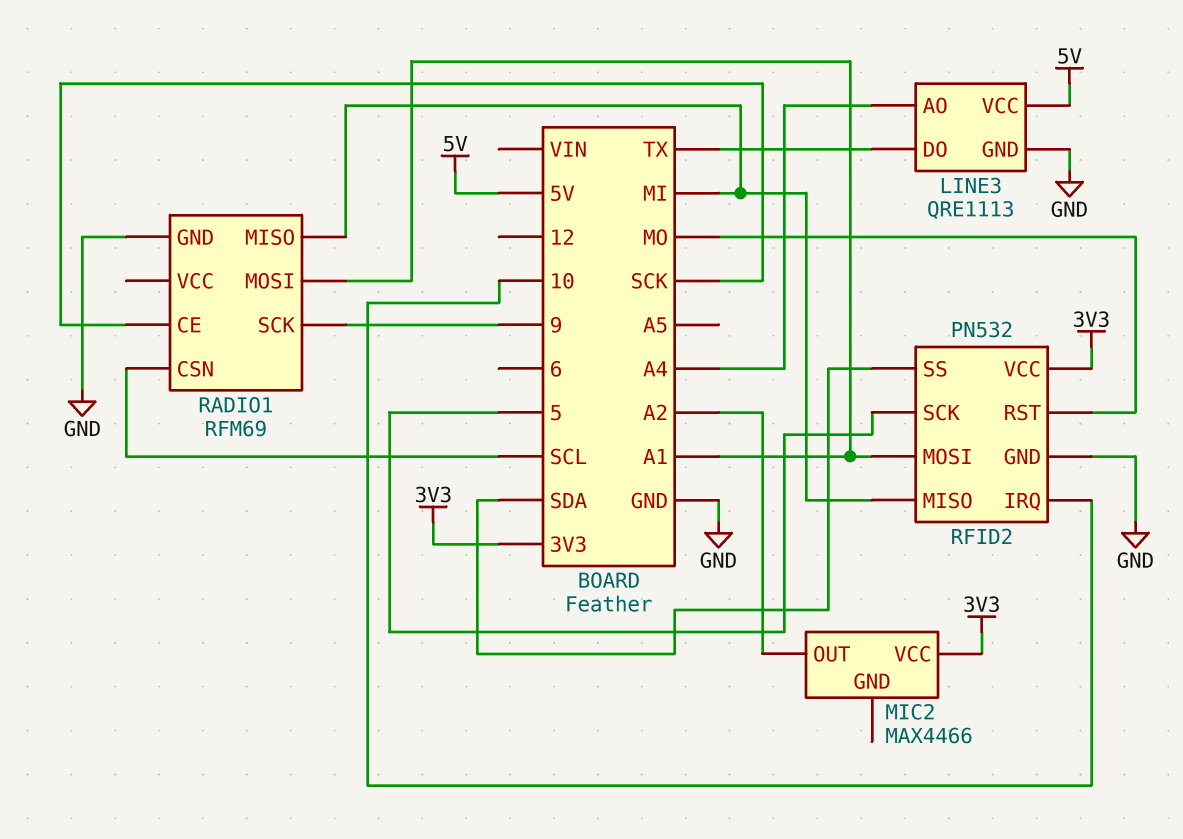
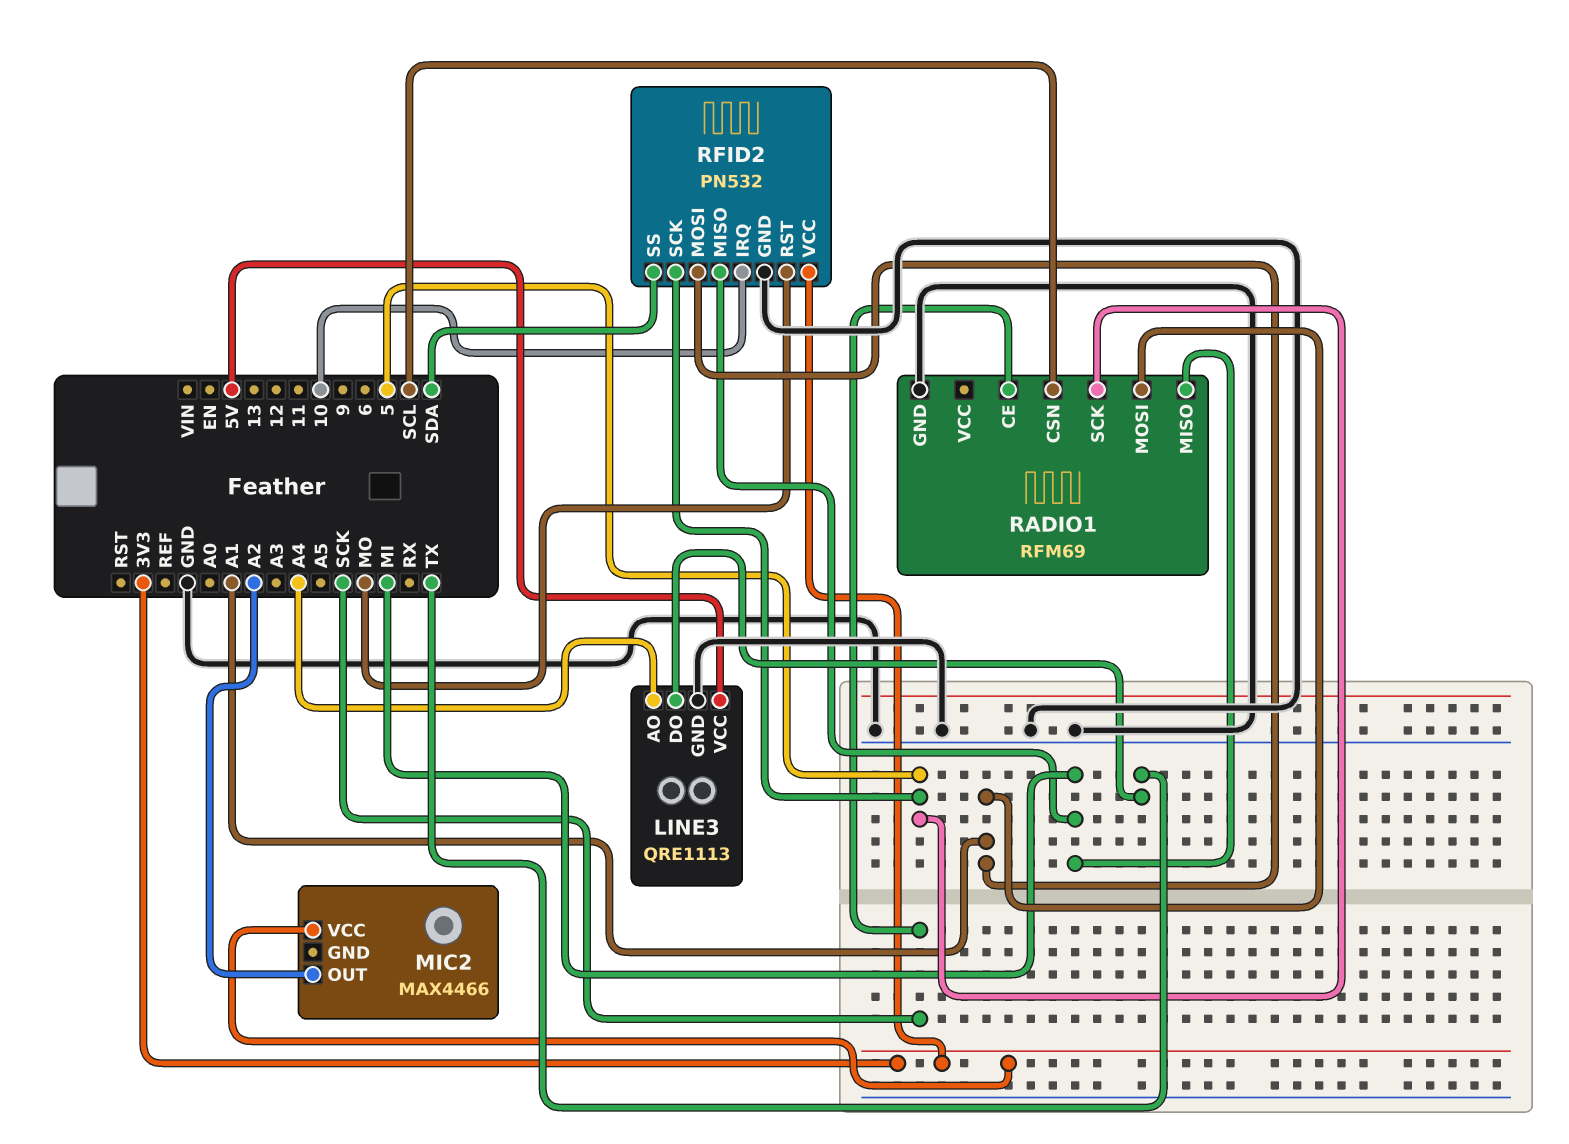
RADIO1 pin SCK: 9 -> 5

